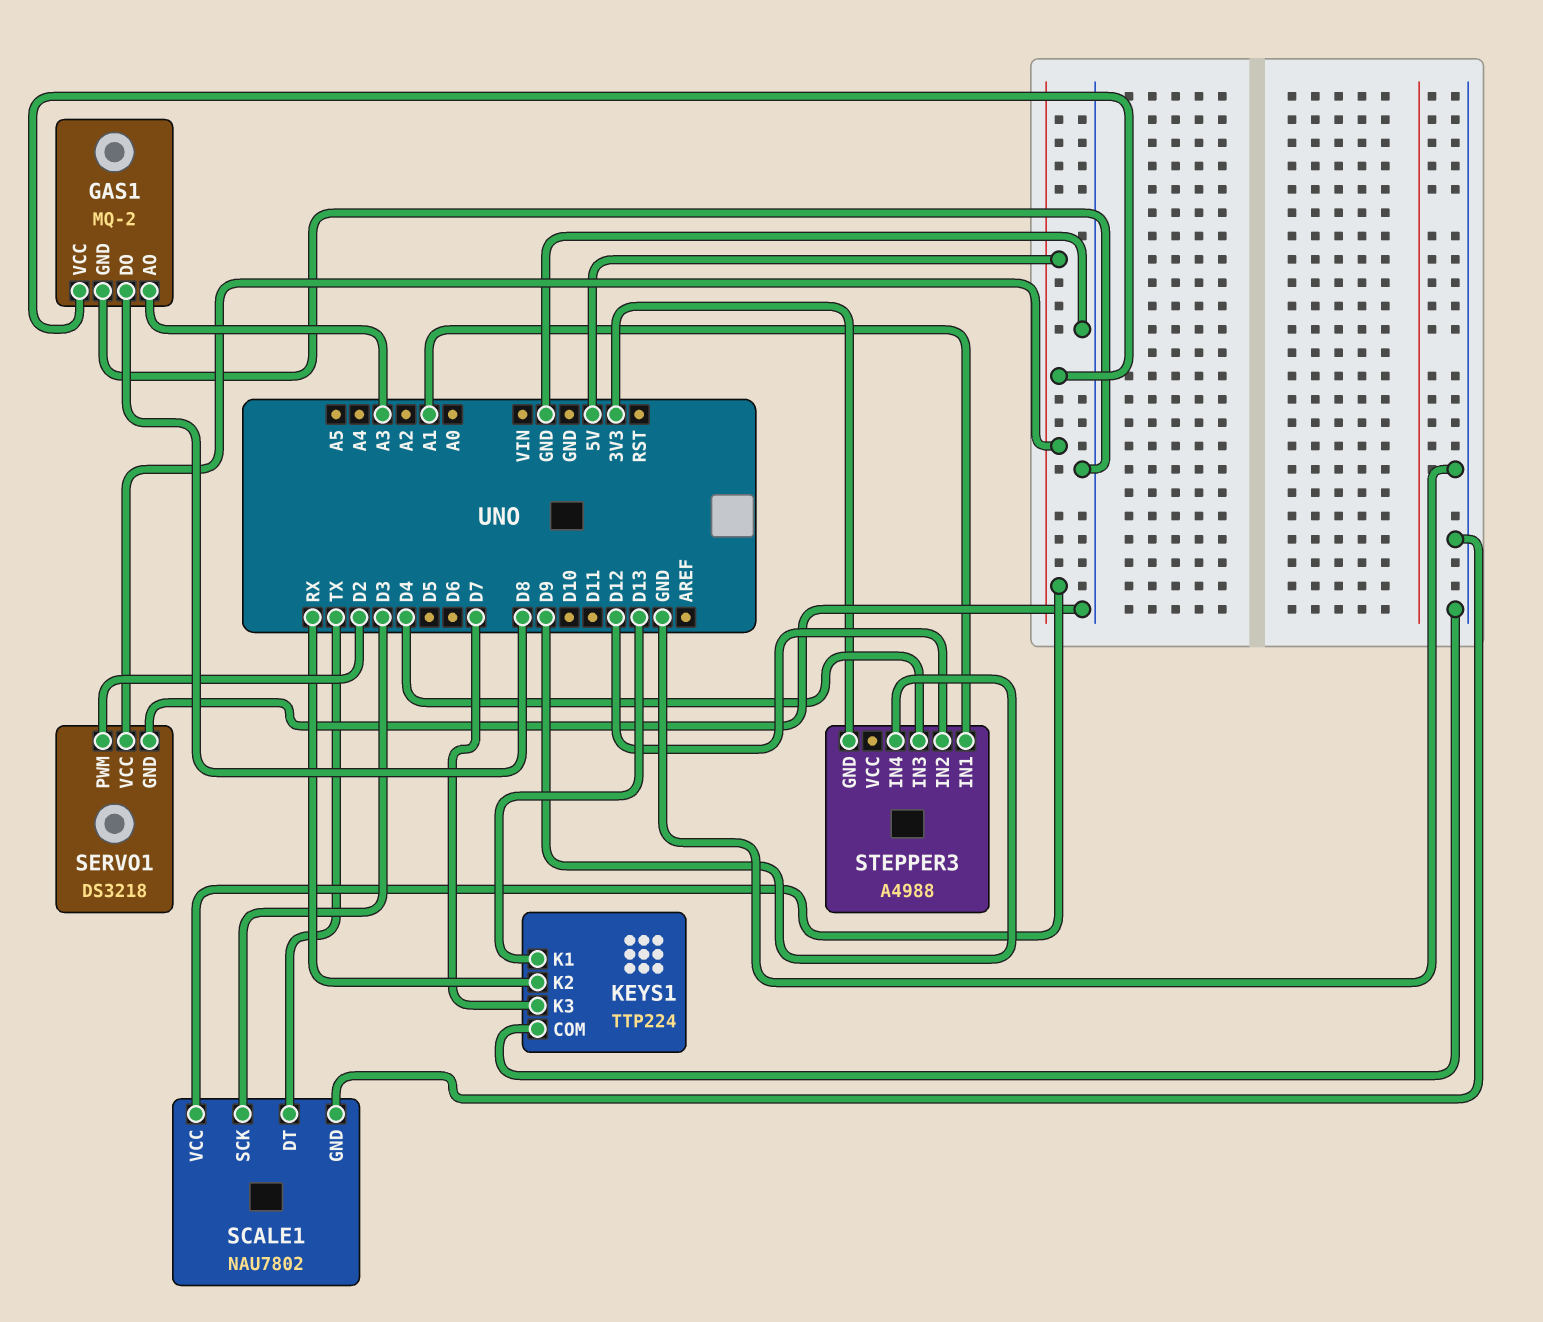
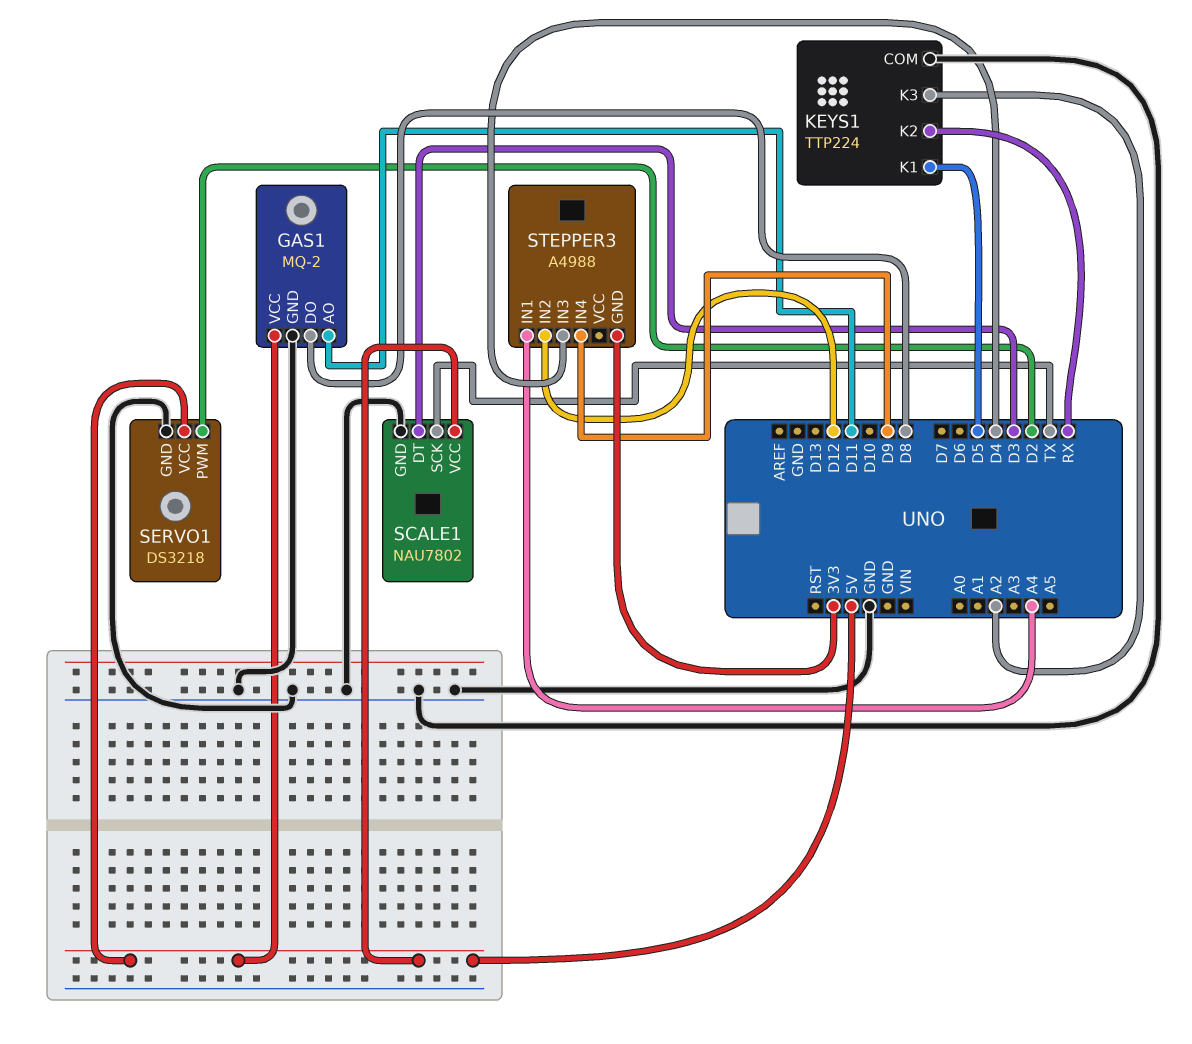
GAS1 pin AO: A3 -> D11
KEYS1 pin K1: D13 -> D5
KEYS1 pin K3: D7 -> A2
SCALE1 pin DT: TX -> D3
SCALE1 pin SCK: D3 -> TX
STEPPER3 pin IN1: A1 -> A4

